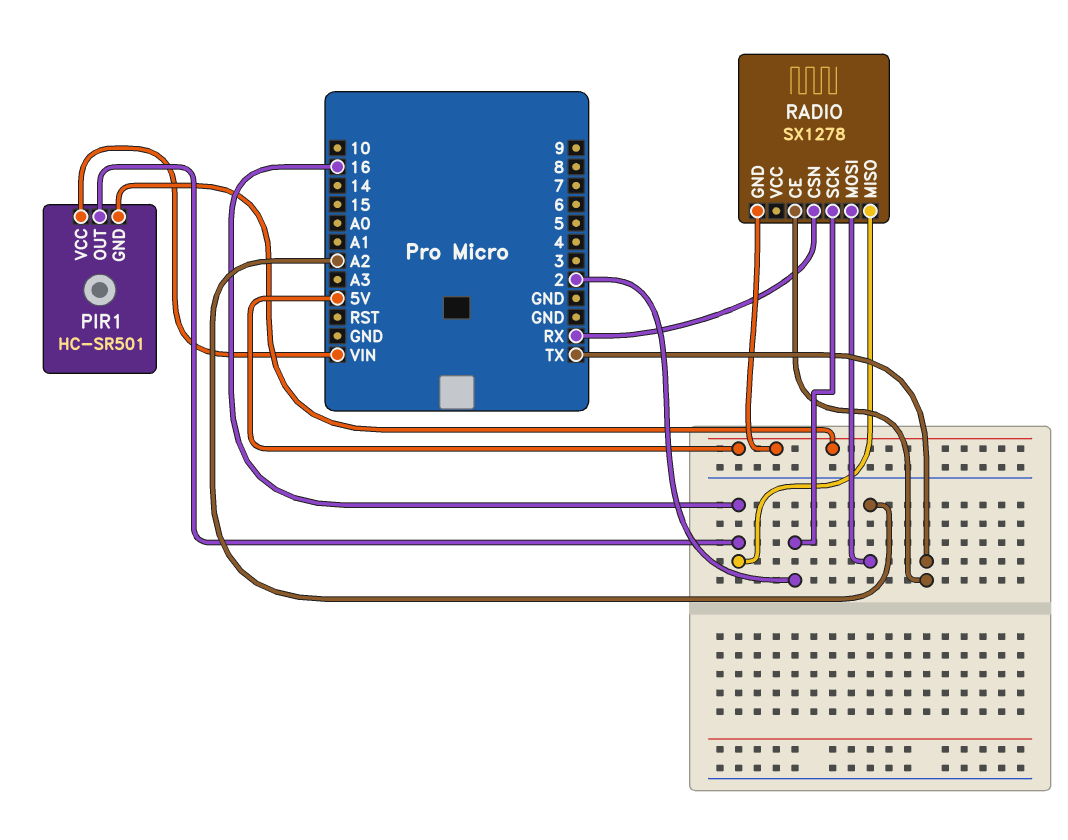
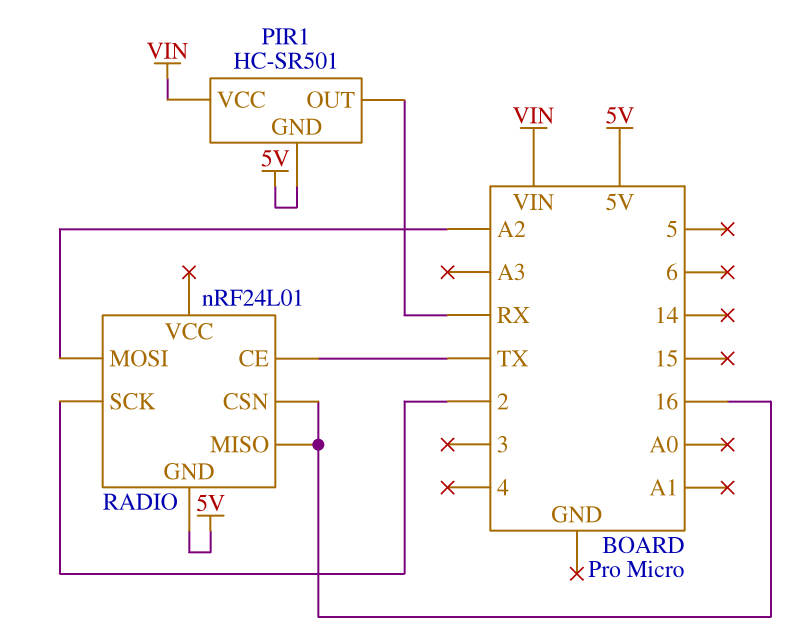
PIR1 pin OUT: 16 -> RX
RADIO: SX1278 -> nRF24L01
RADIO pin CSN: RX -> 16

